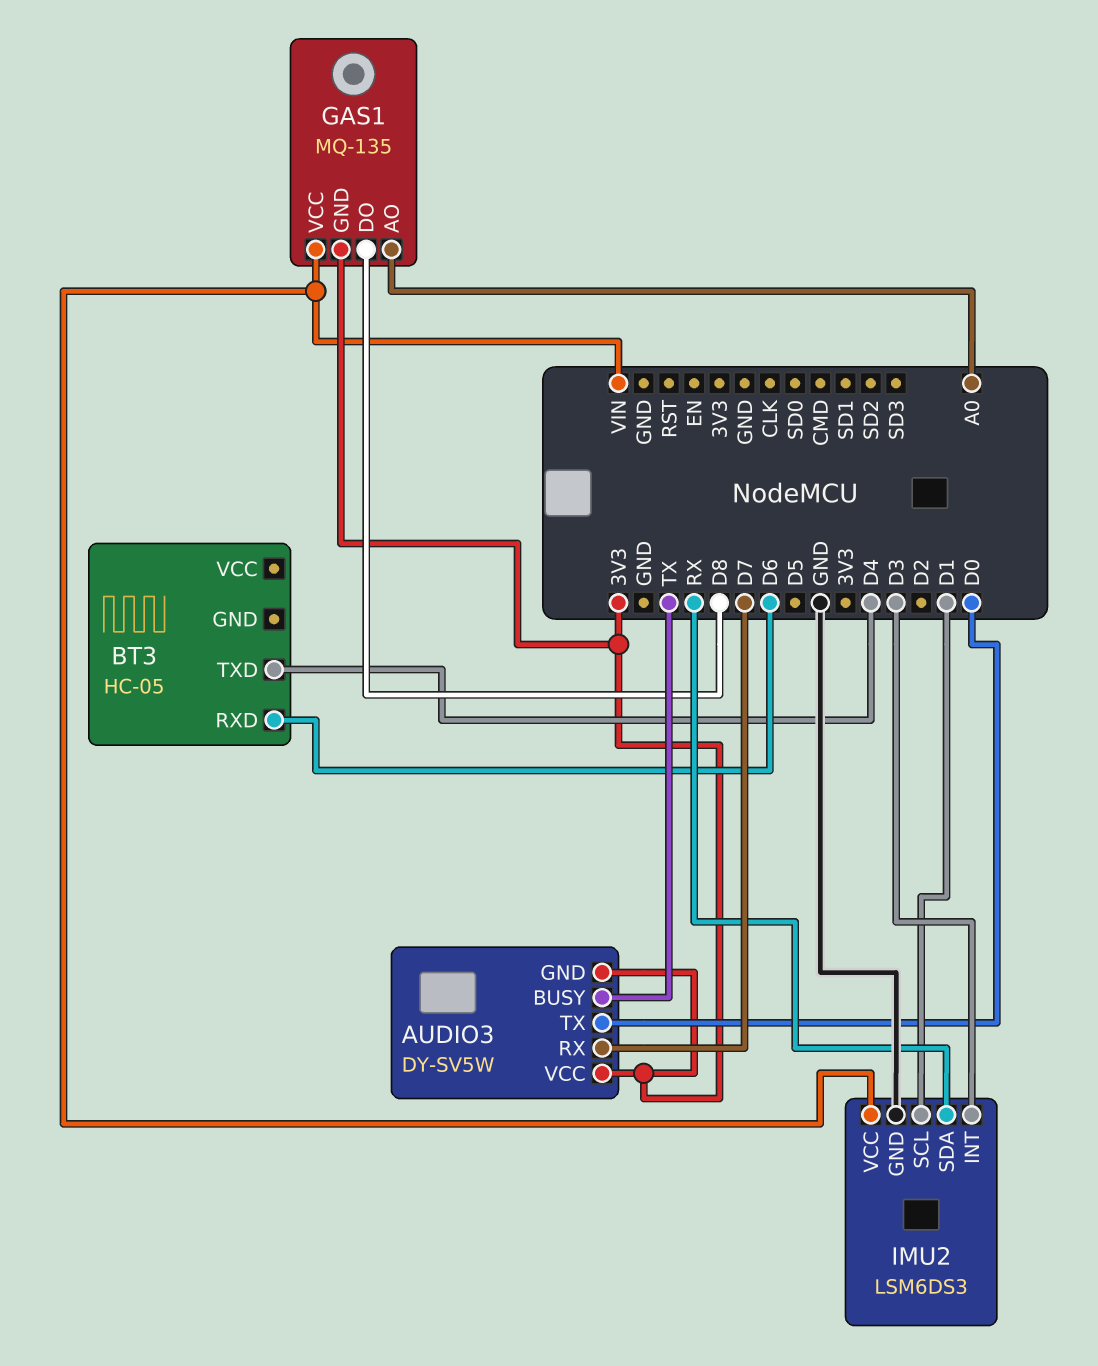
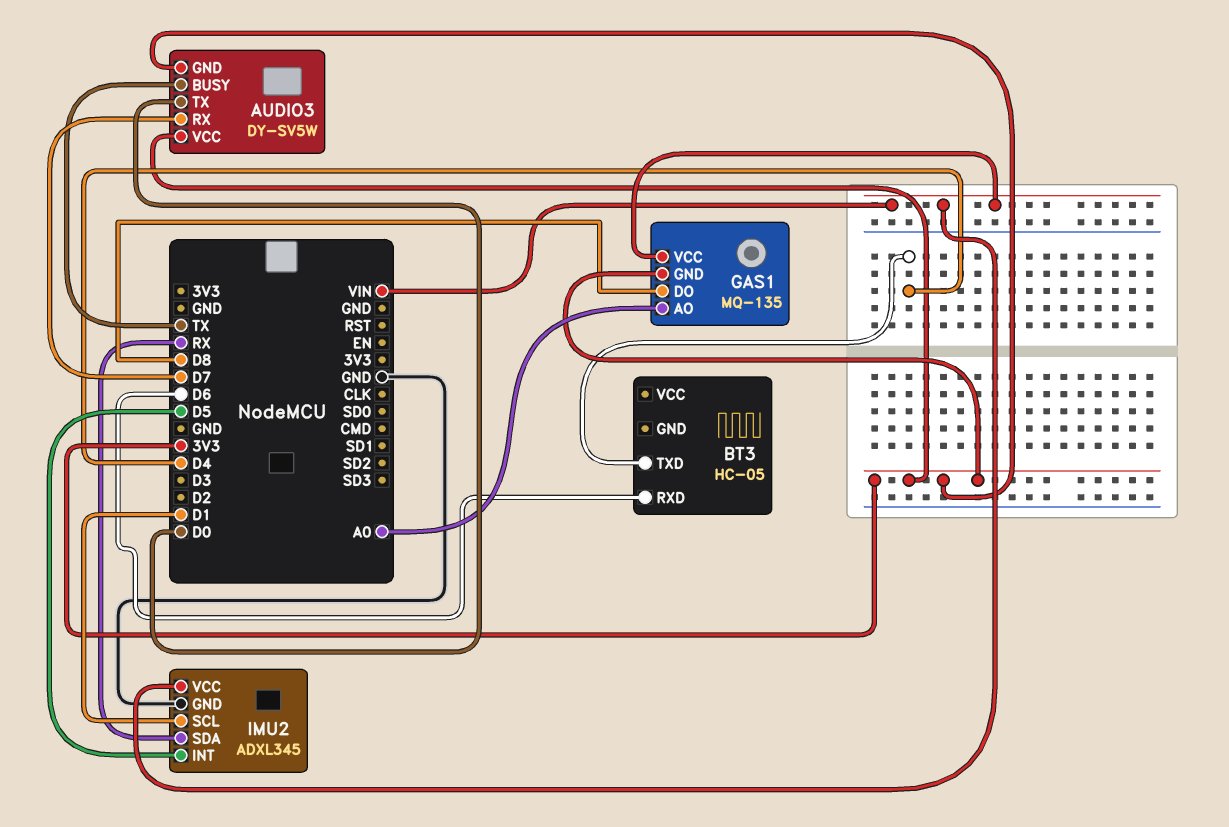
IMU2: LSM6DS3 -> ADXL345
IMU2 pin INT: D3 -> D5

